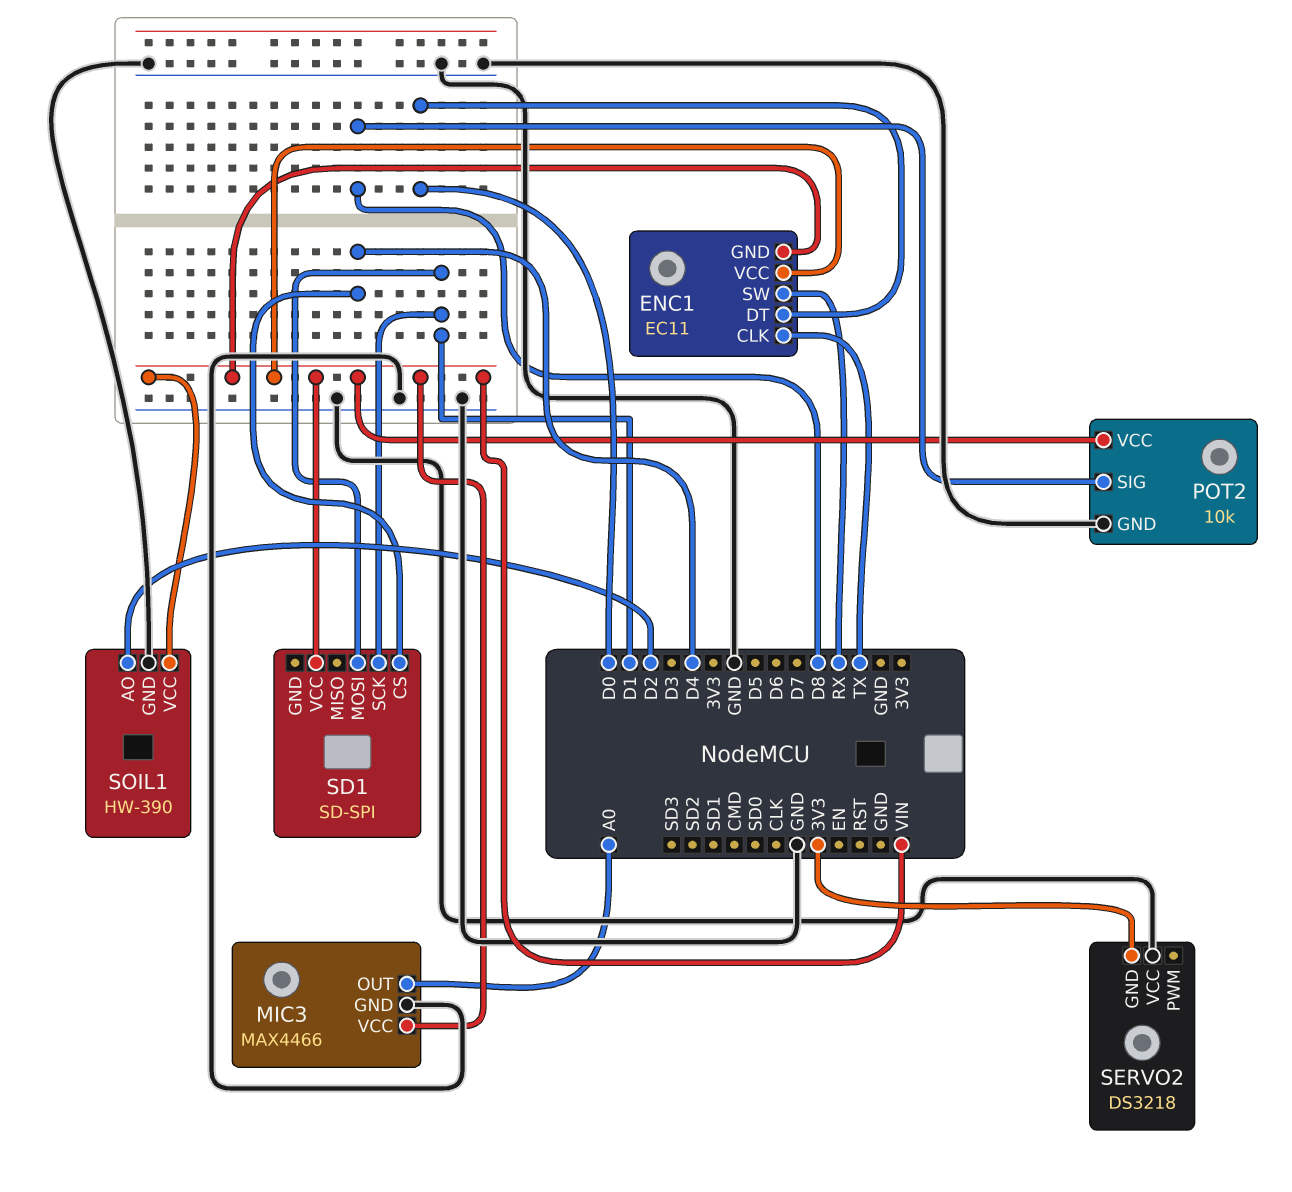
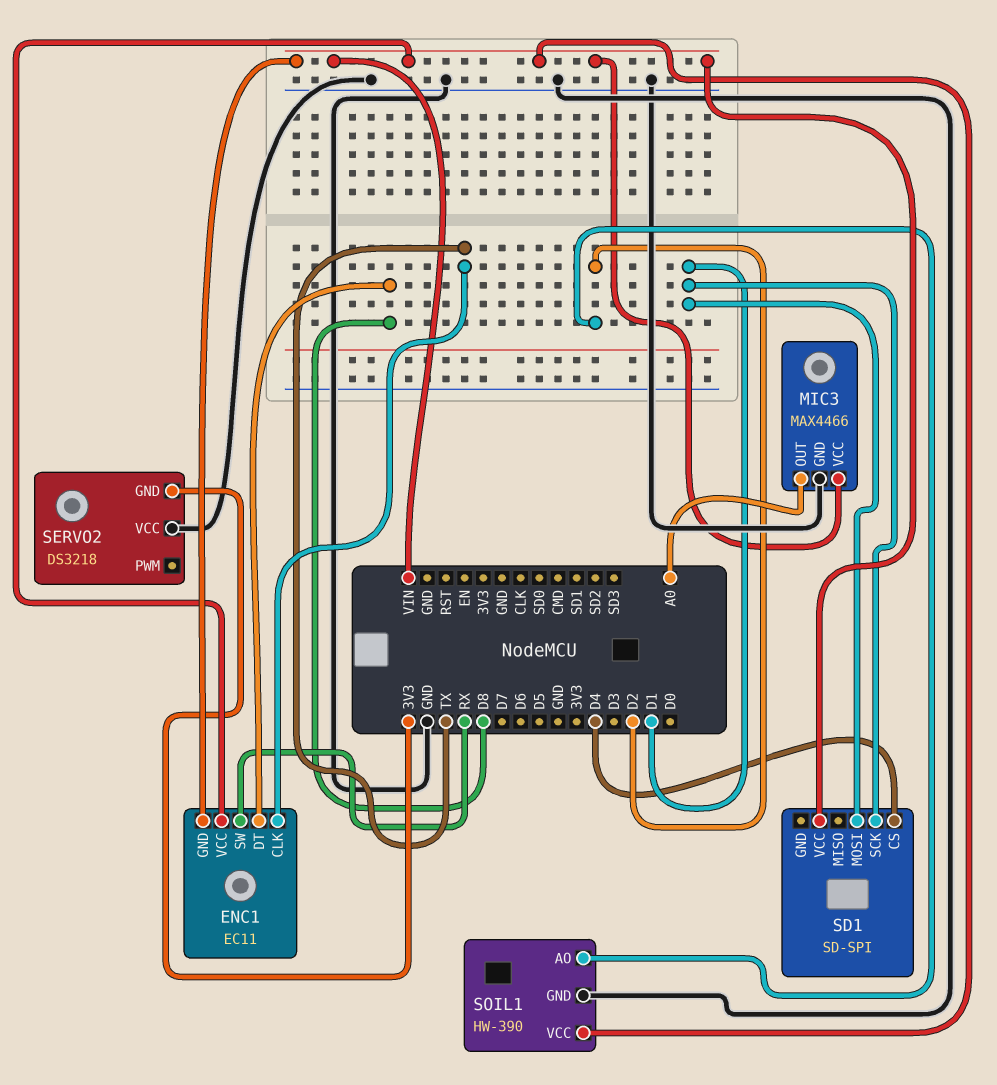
ENC1 pin DT: D0 -> D8
POT2: 10k -> none
POT2 pin GND: GND -> none
POT2 pin SIG: D8 -> none
POT2 pin VCC: VIN -> none

